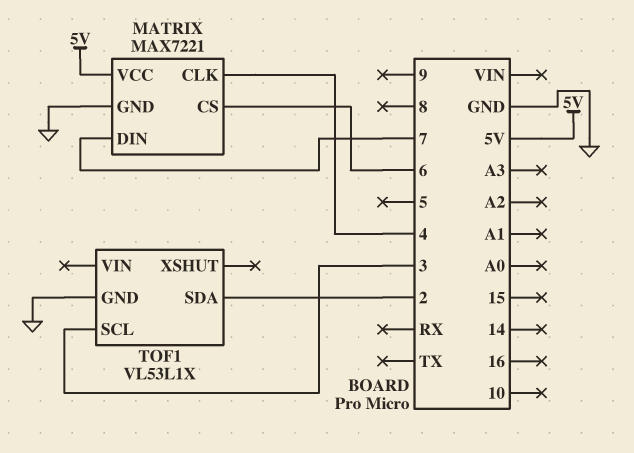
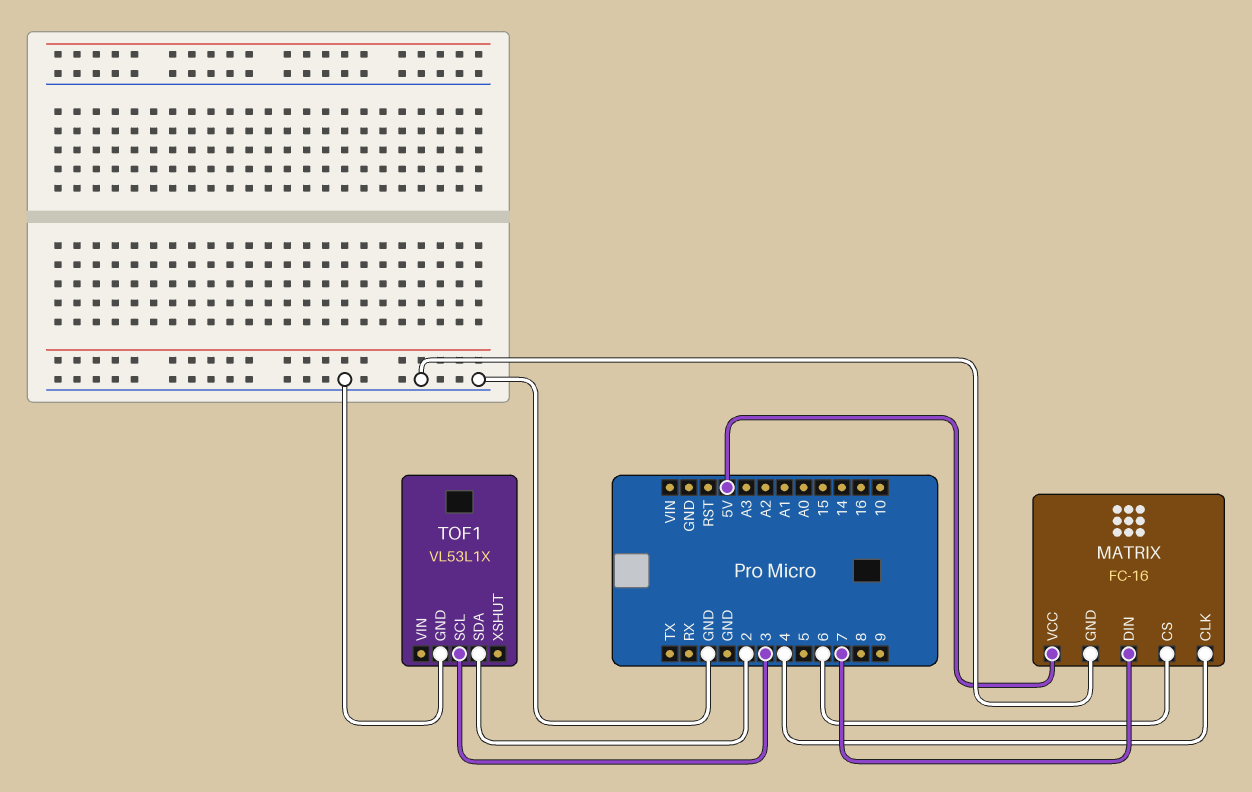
MATRIX: MAX7221 -> FC-16

